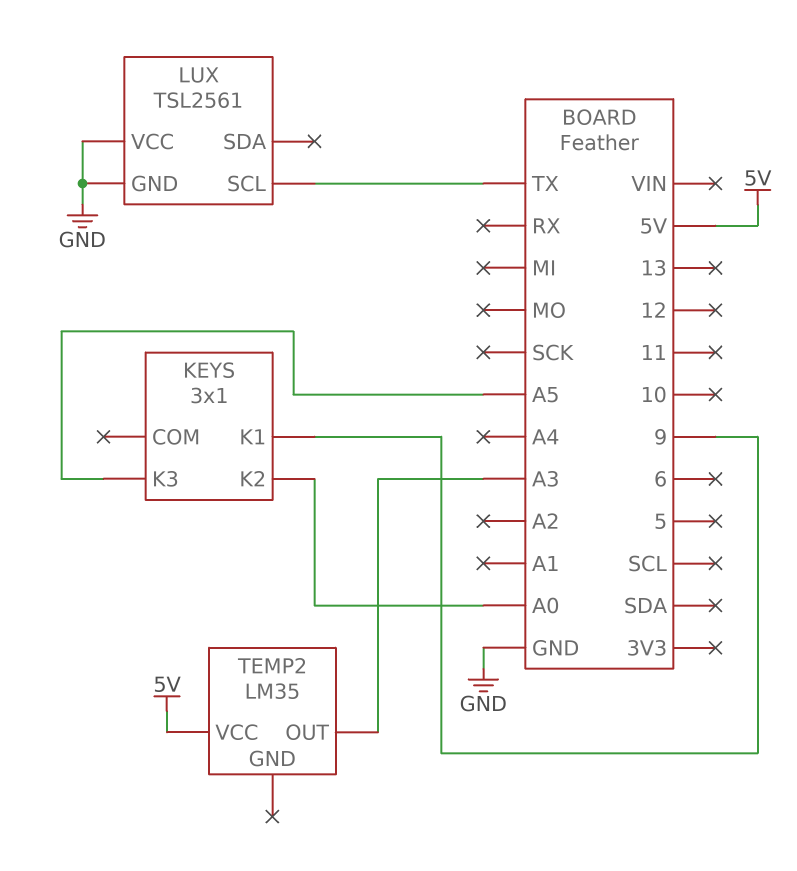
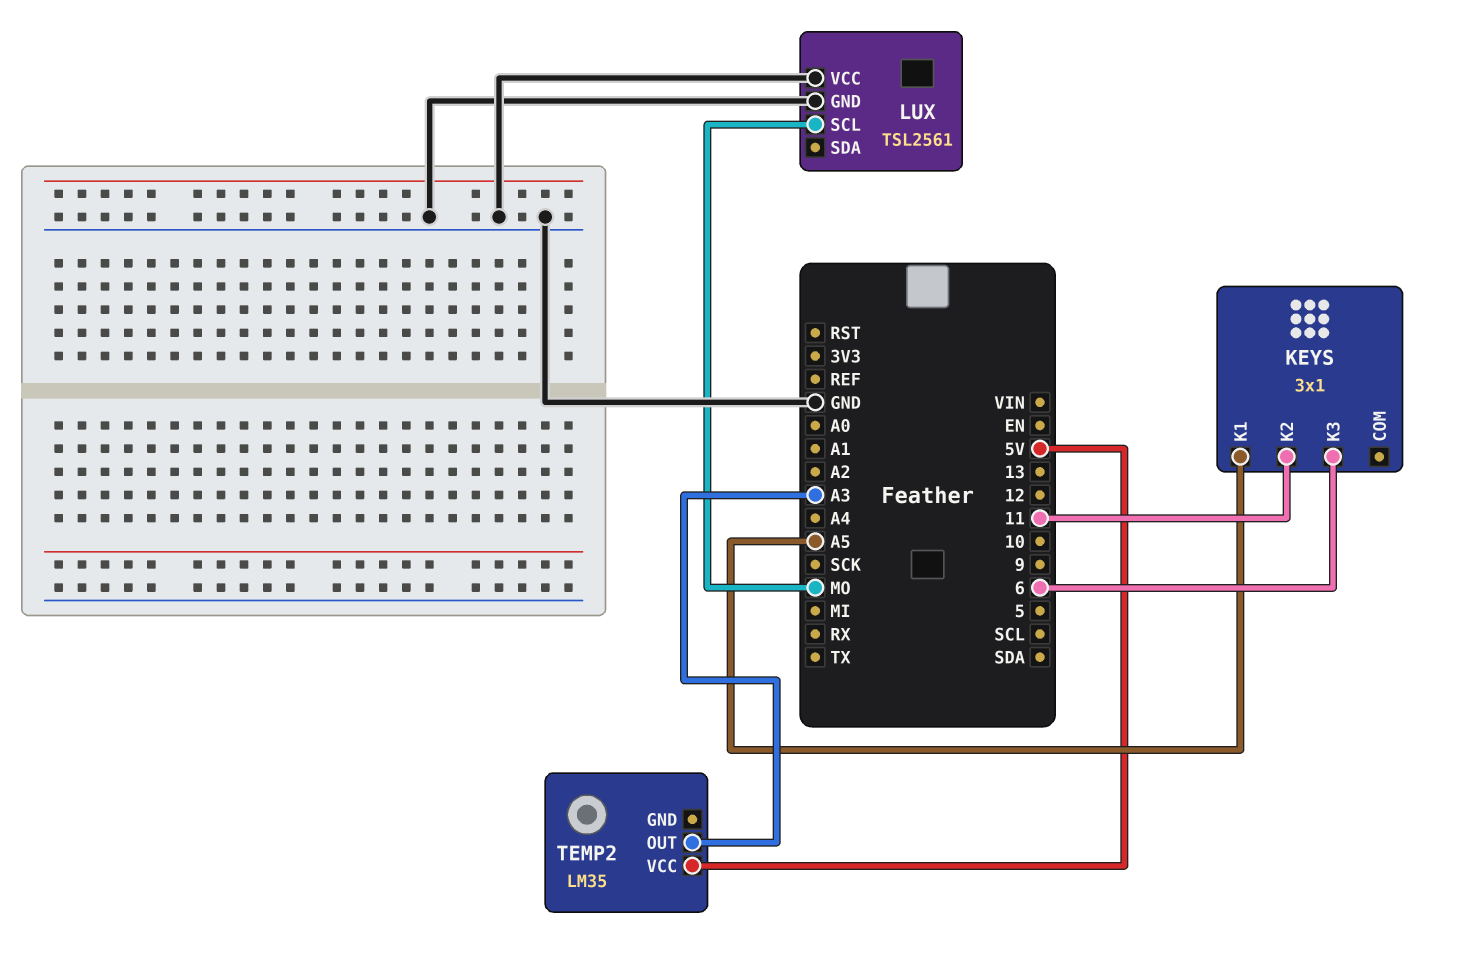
KEYS pin K1: 9 -> A5
KEYS pin K2: A0 -> 11
KEYS pin K3: A5 -> 6
LUX pin SCL: TX -> MO

